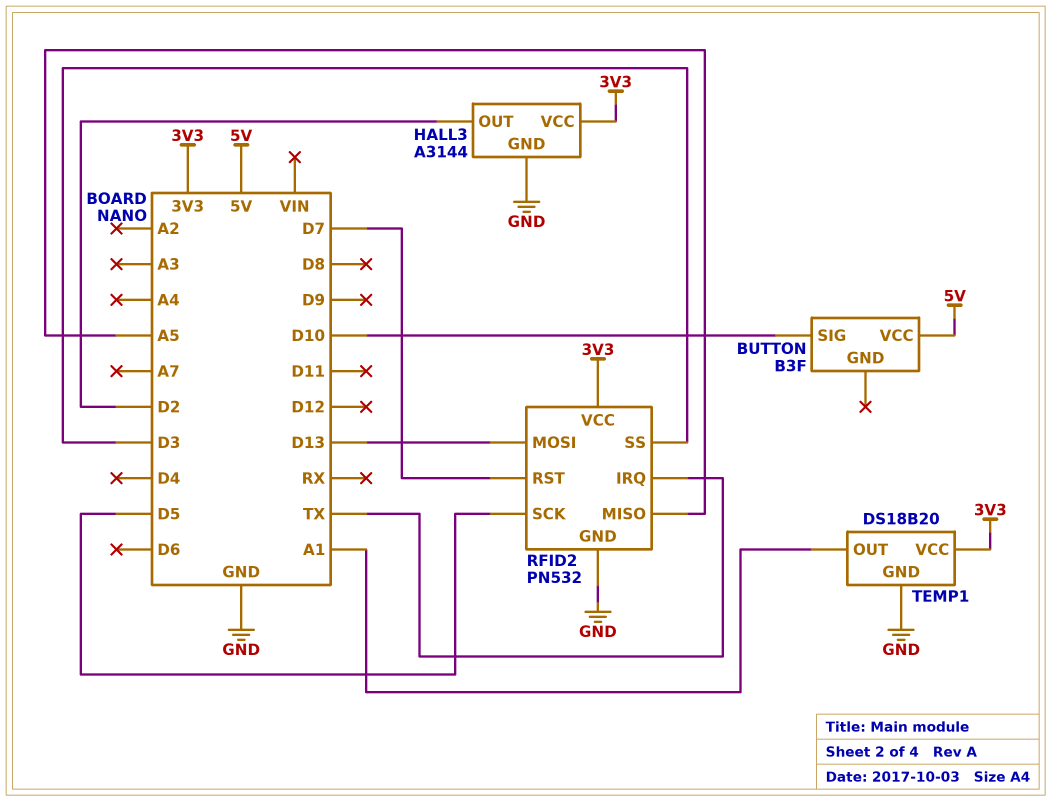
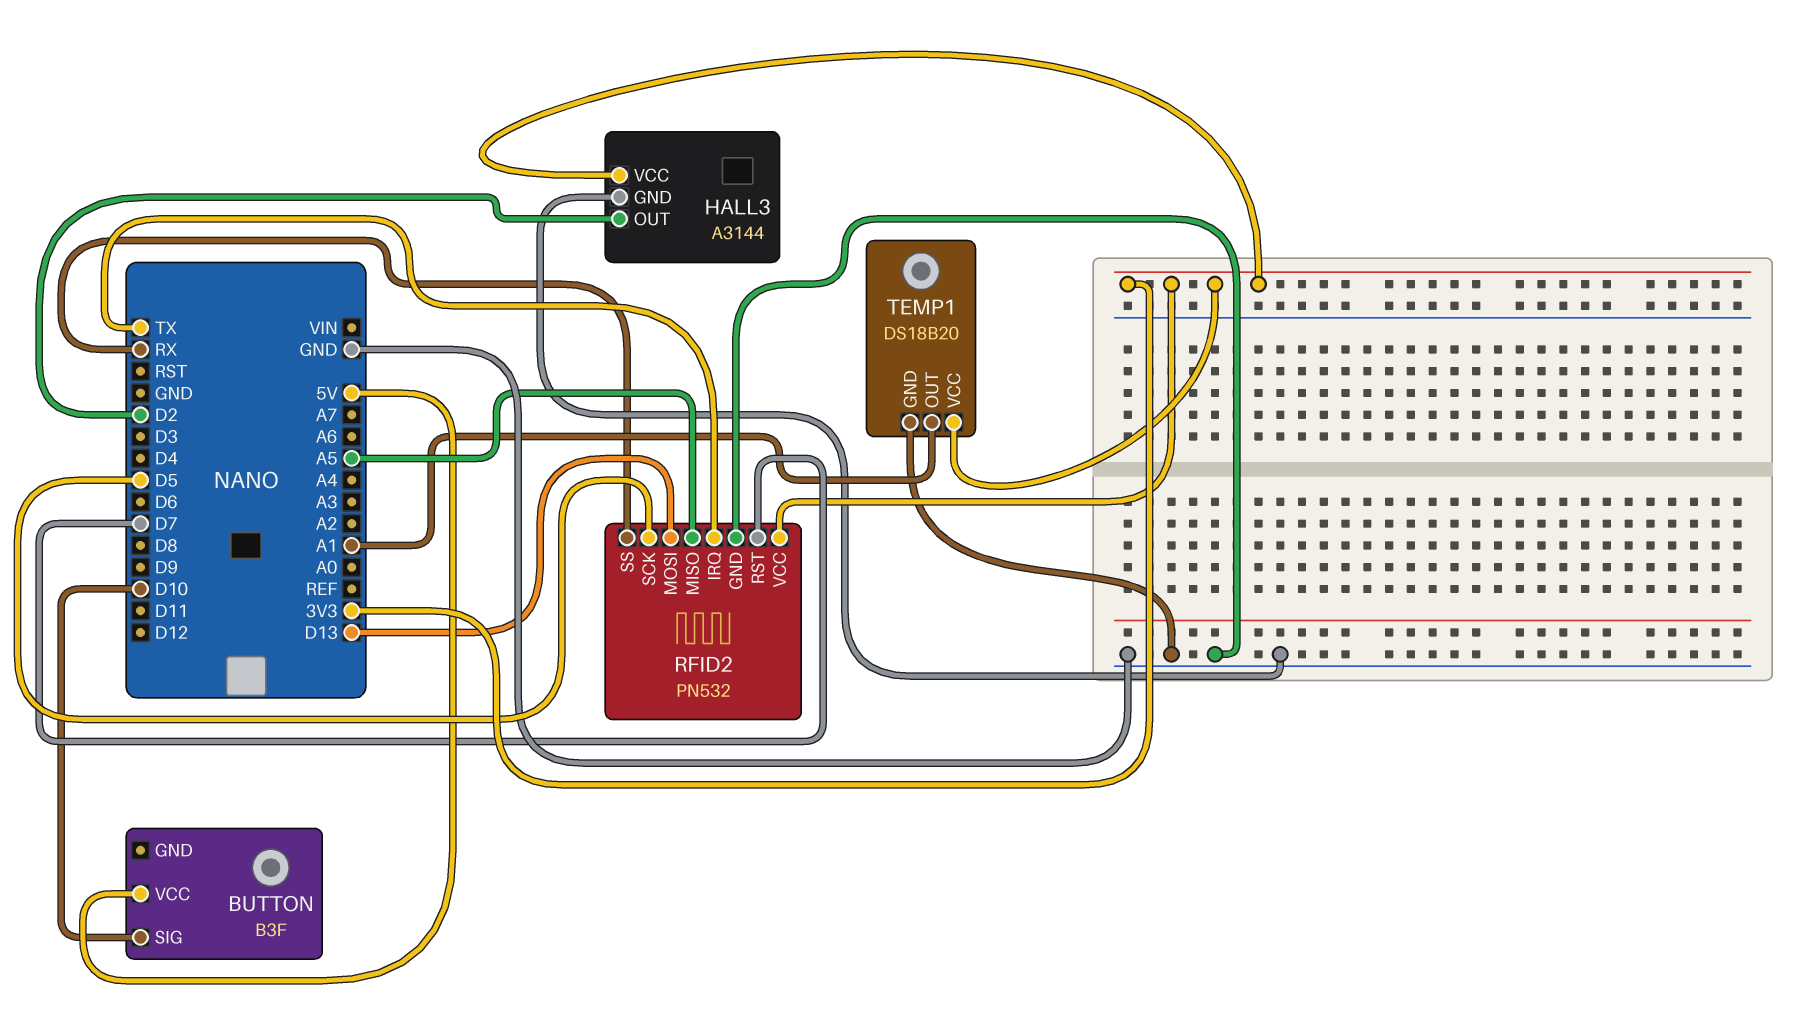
RFID2 pin SS: D3 -> RX

